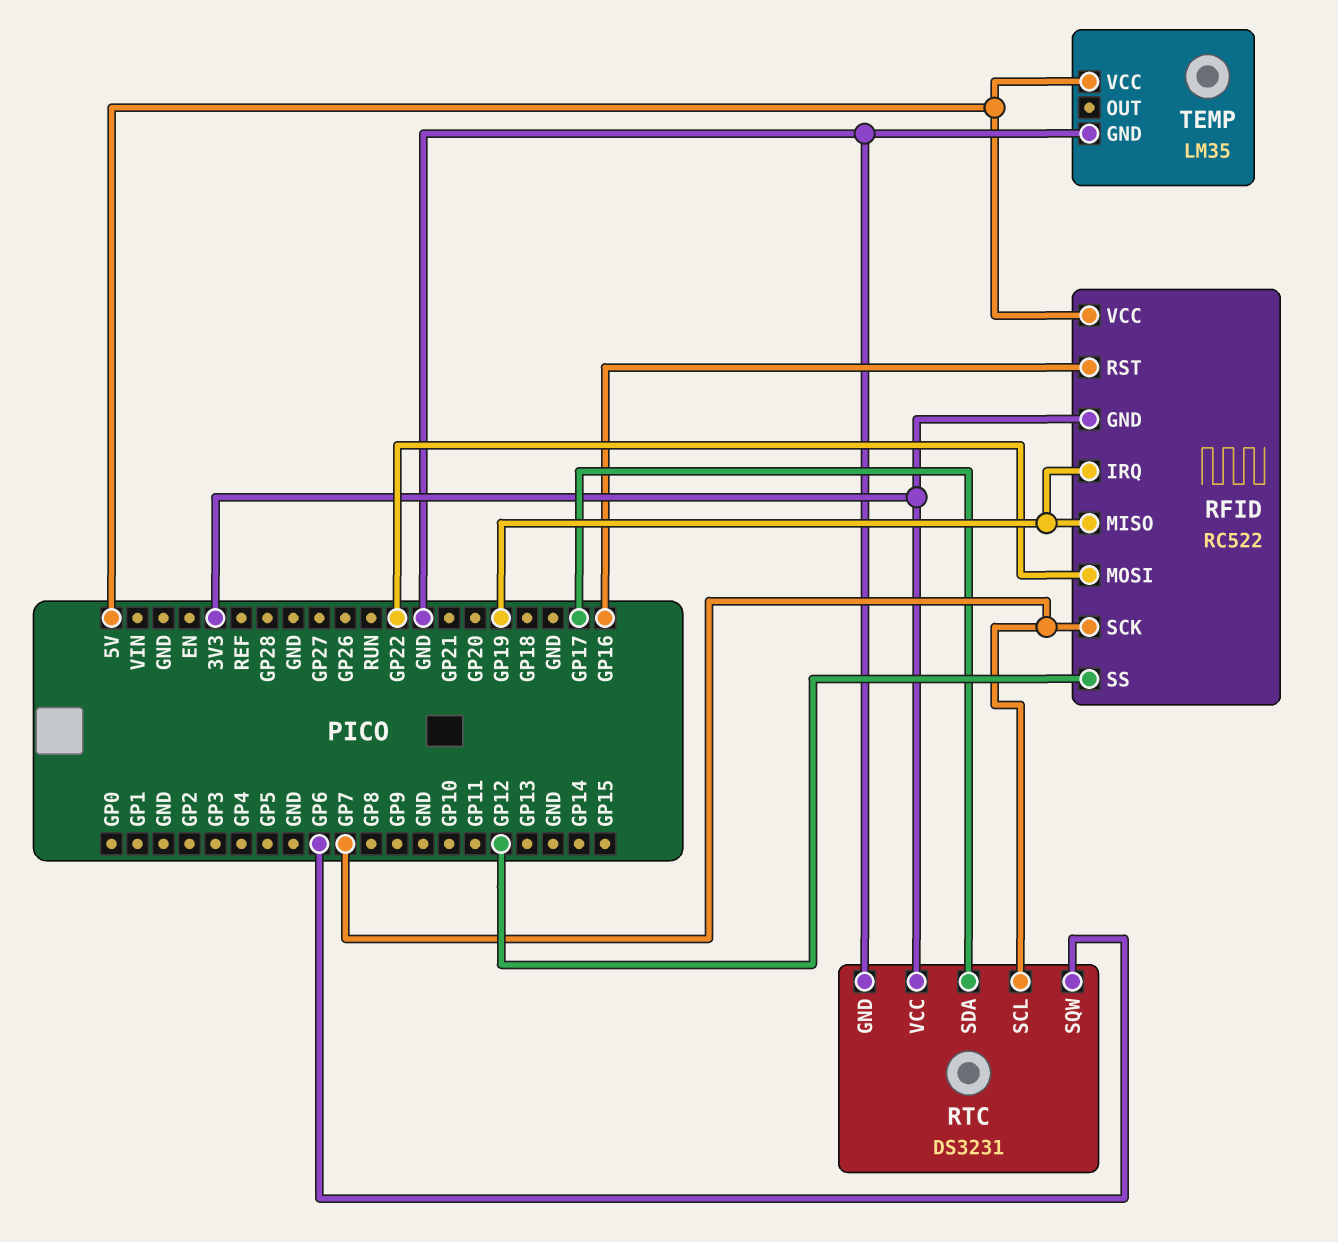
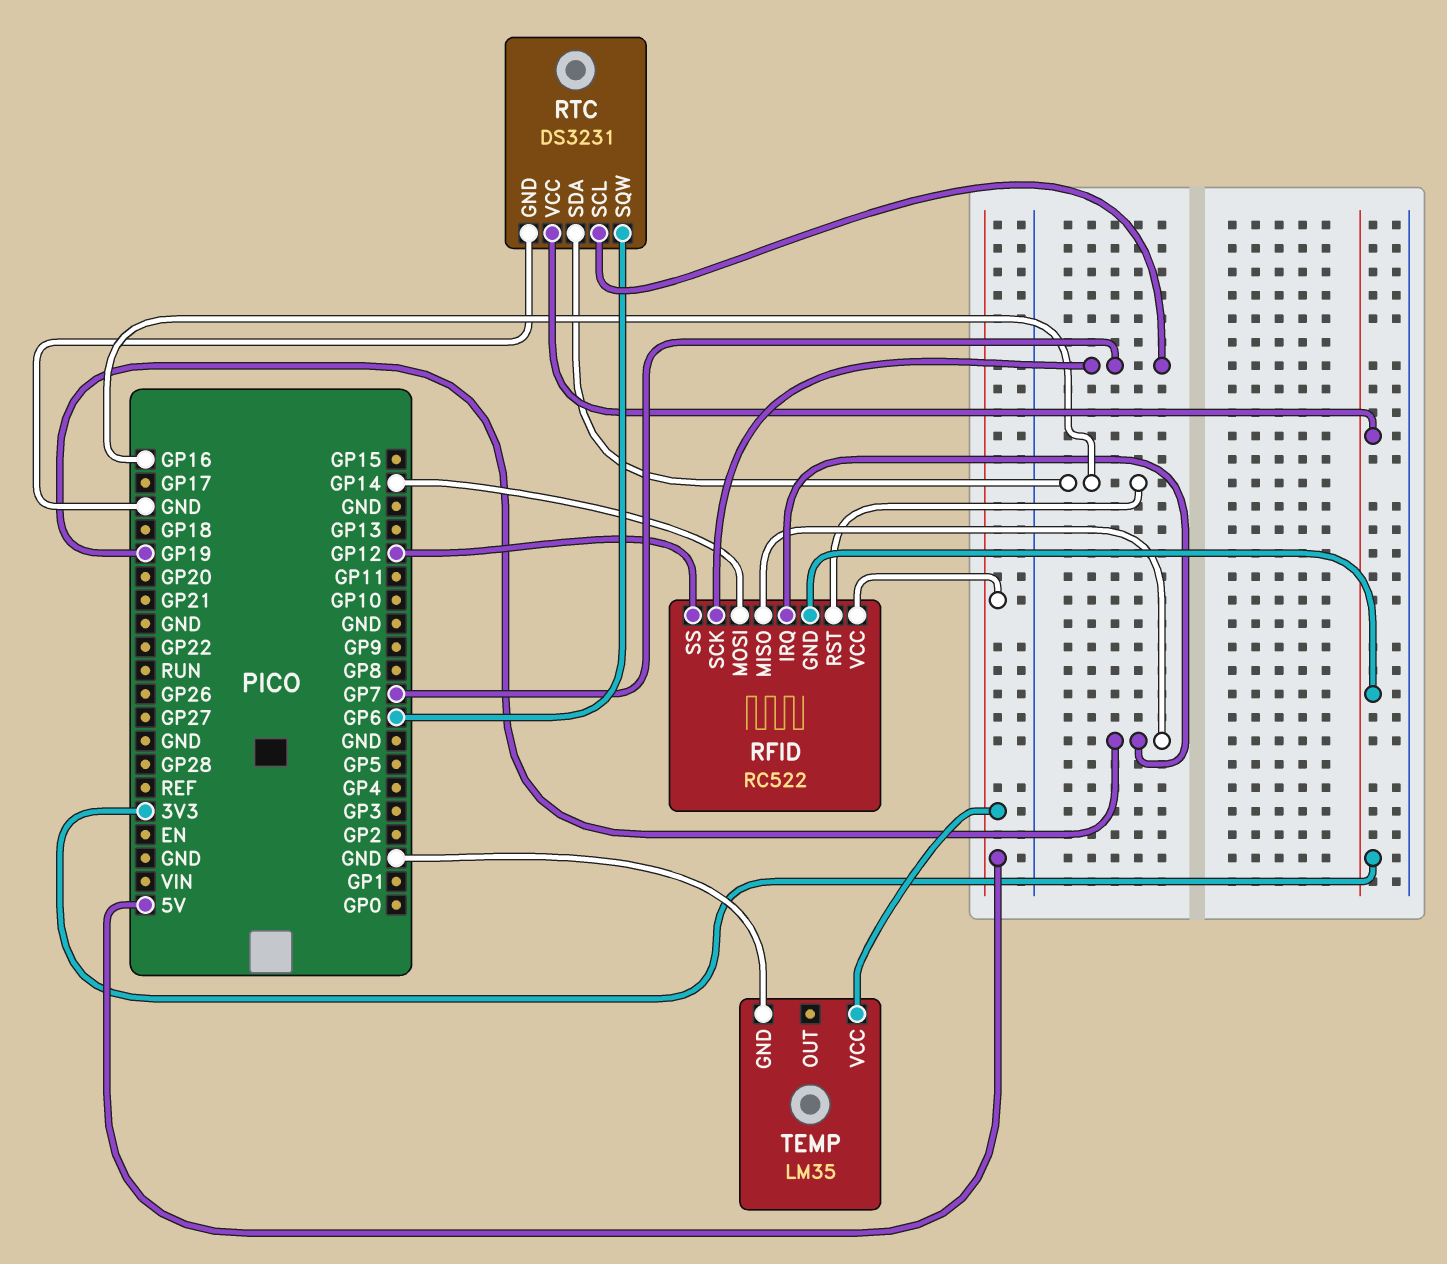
RFID pin MOSI: GP22 -> GP14
RTC pin SDA: GP17 -> GP16

